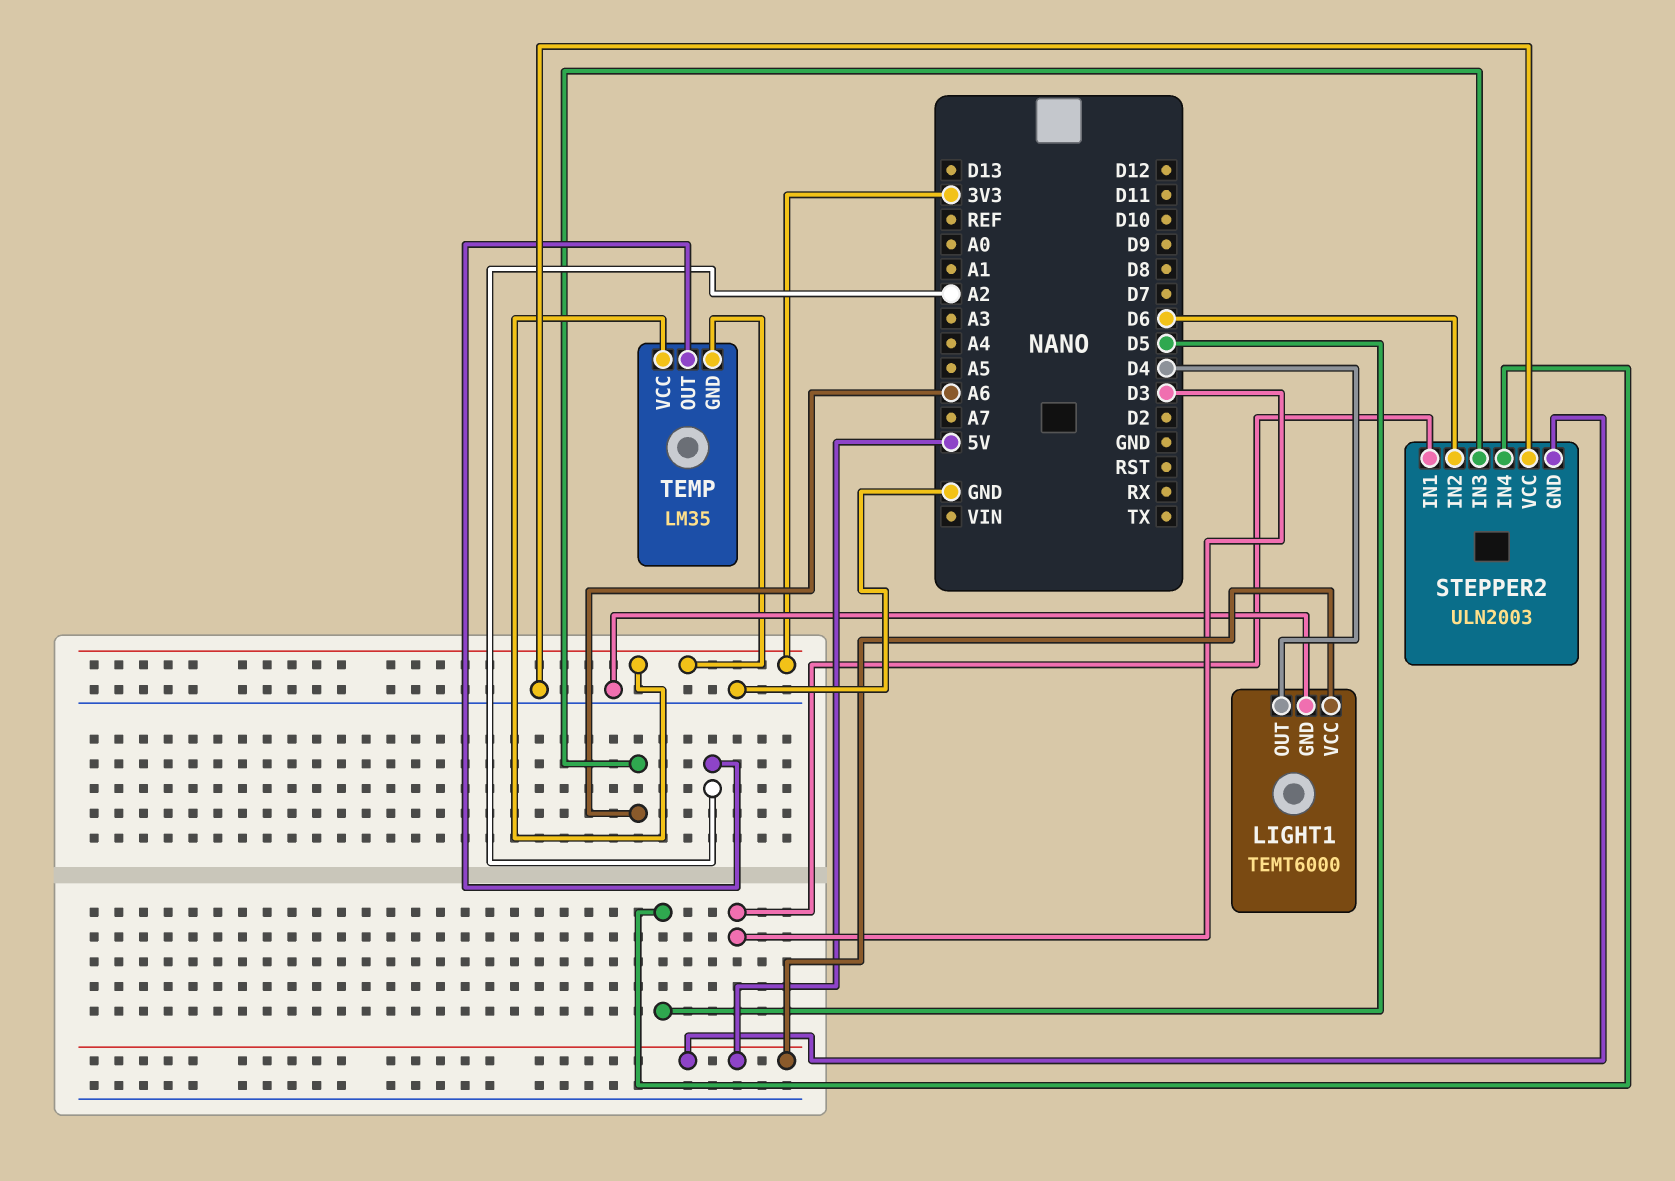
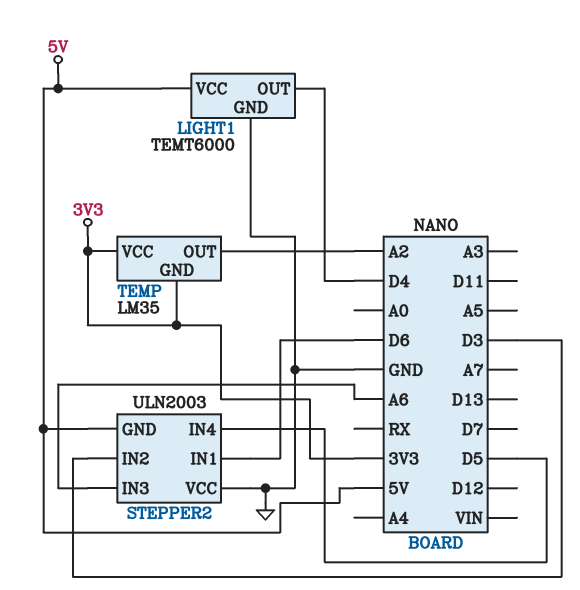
STEPPER2 pin IN1: D3 -> D6
STEPPER2 pin IN2: D6 -> D3

